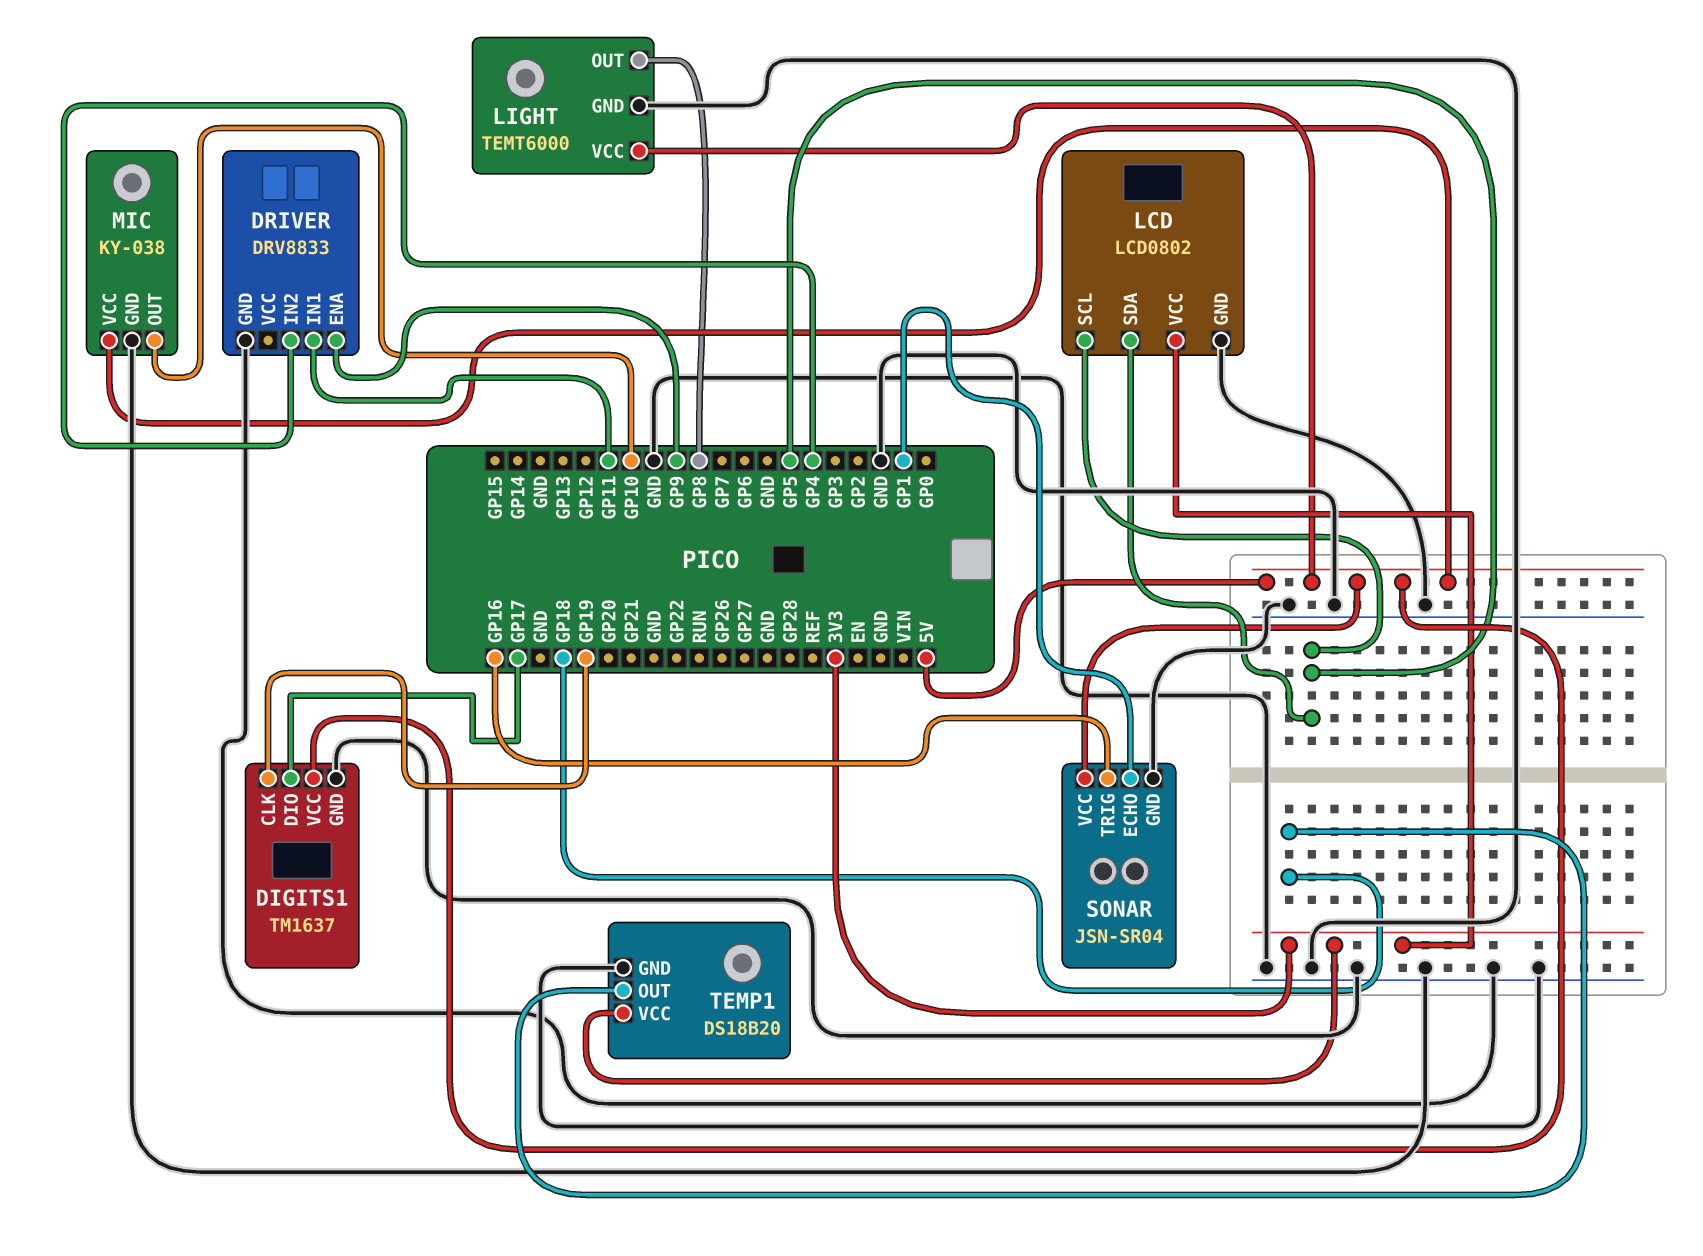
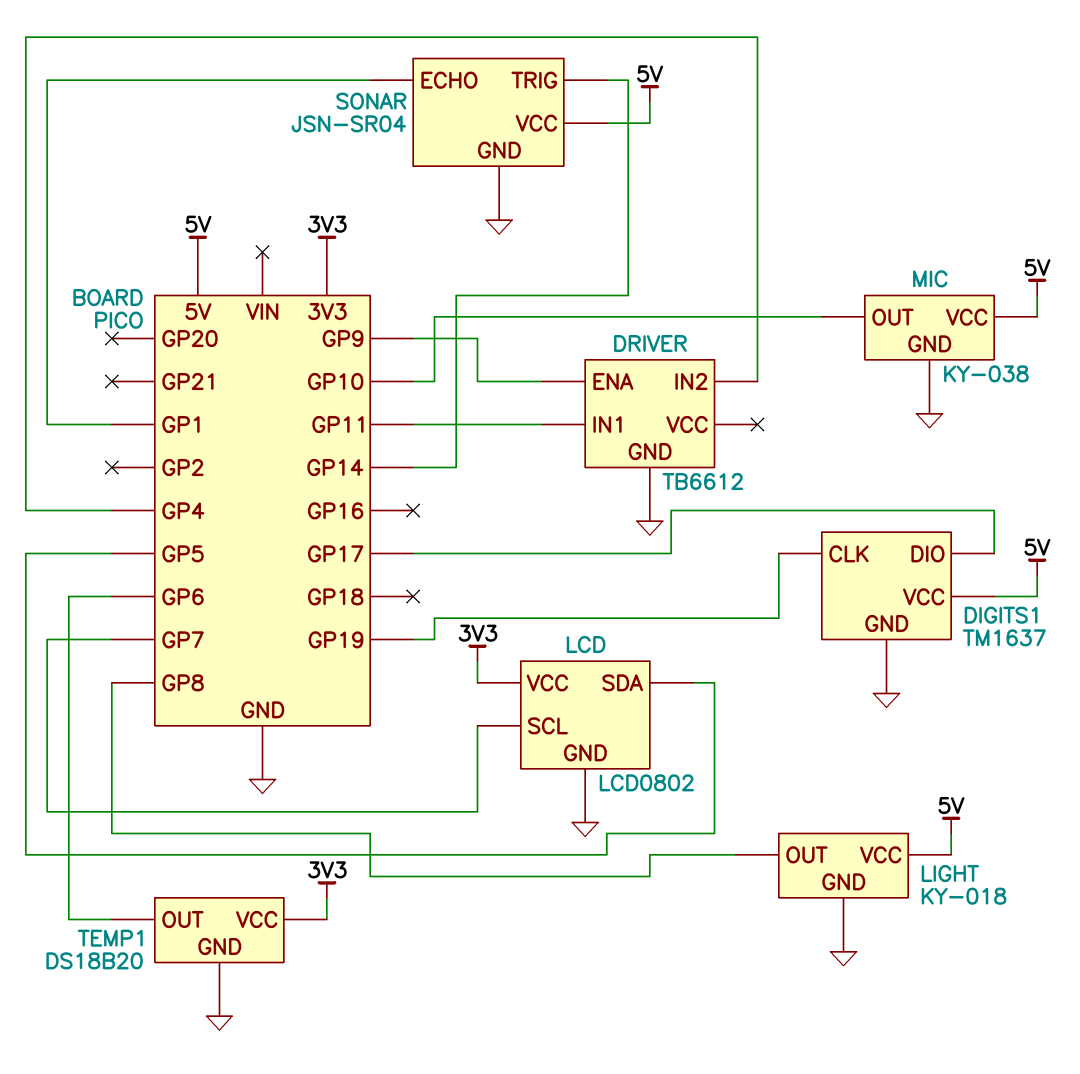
DRIVER: DRV8833 -> TB6612
LCD pin SCL: GP5 -> GP7
LIGHT: TEMT6000 -> KY-018
SONAR pin TRIG: GP16 -> GP14
TEMP1 pin OUT: GP18 -> GP6

